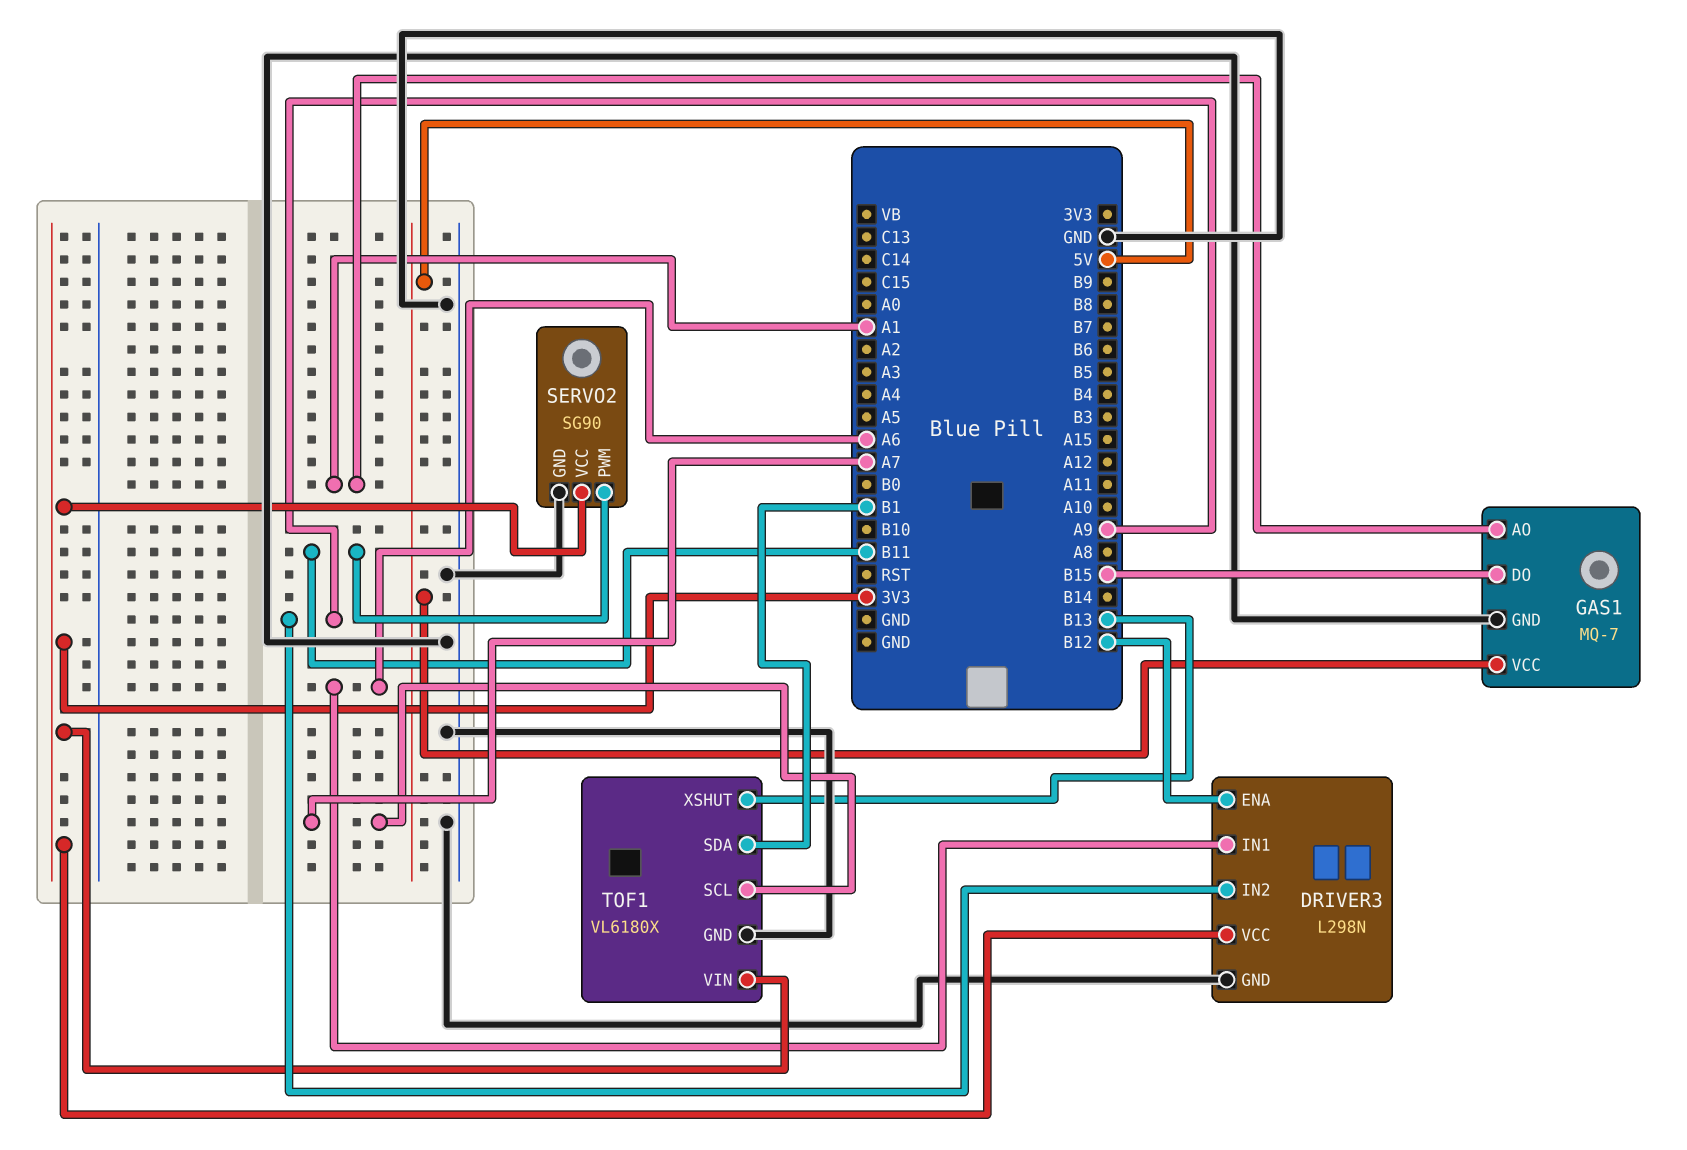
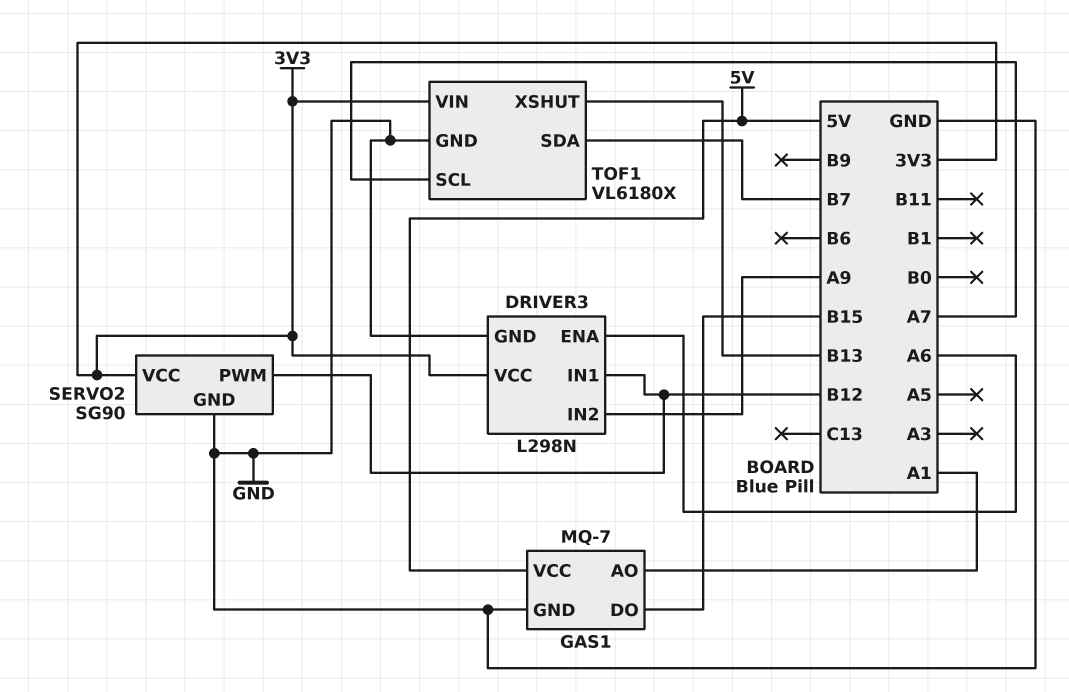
DRIVER3 pin ENA: B12 -> A6
DRIVER3 pin IN1: A6 -> B12
SERVO2 pin PWM: B11 -> B12
TOF1 pin SDA: B1 -> B7

